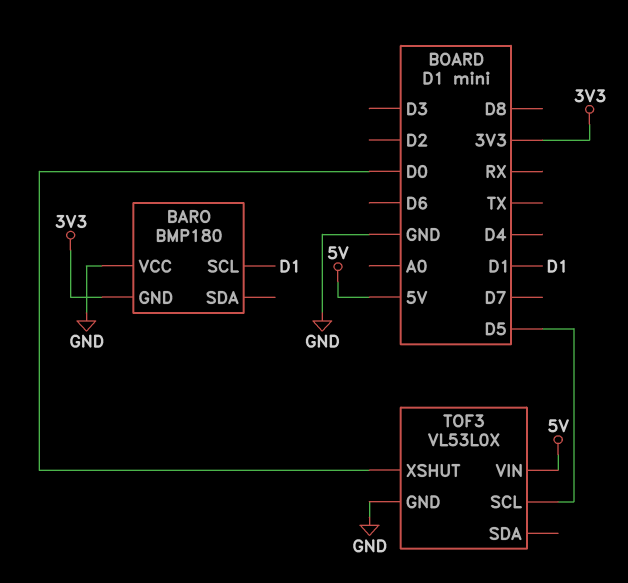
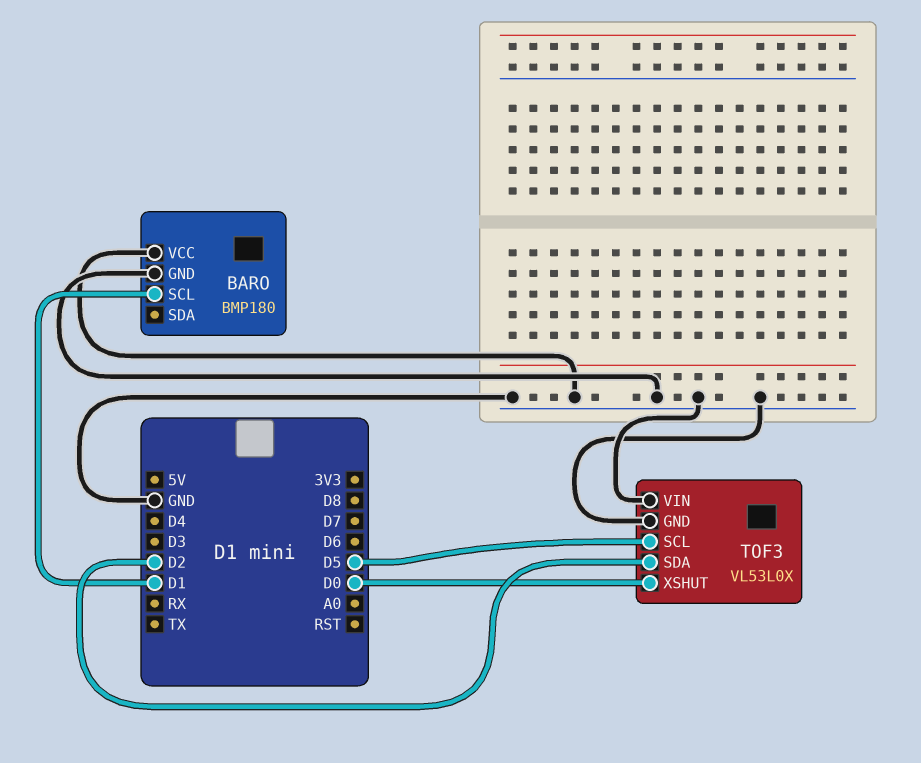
BARO pin GND: 3V3 -> GND
TOF3 pin SDA: none -> D2
TOF3 pin VIN: 5V -> GND

